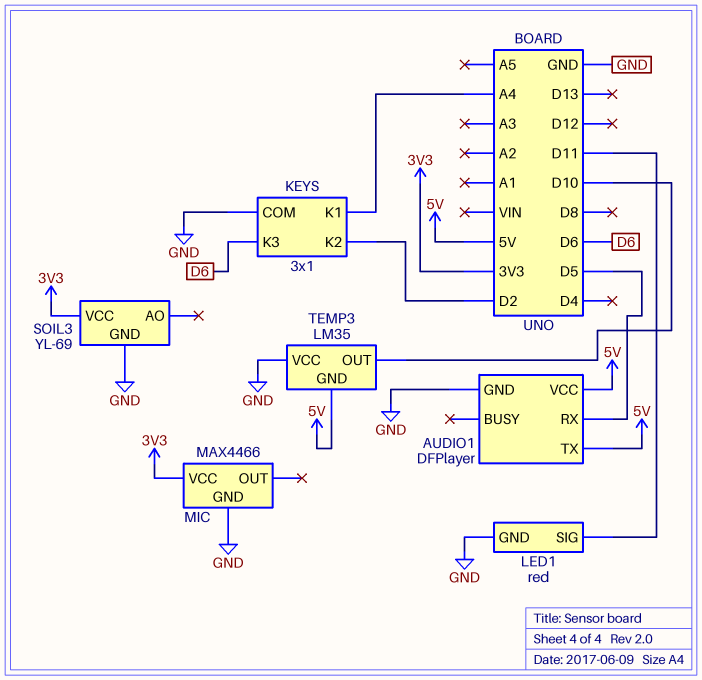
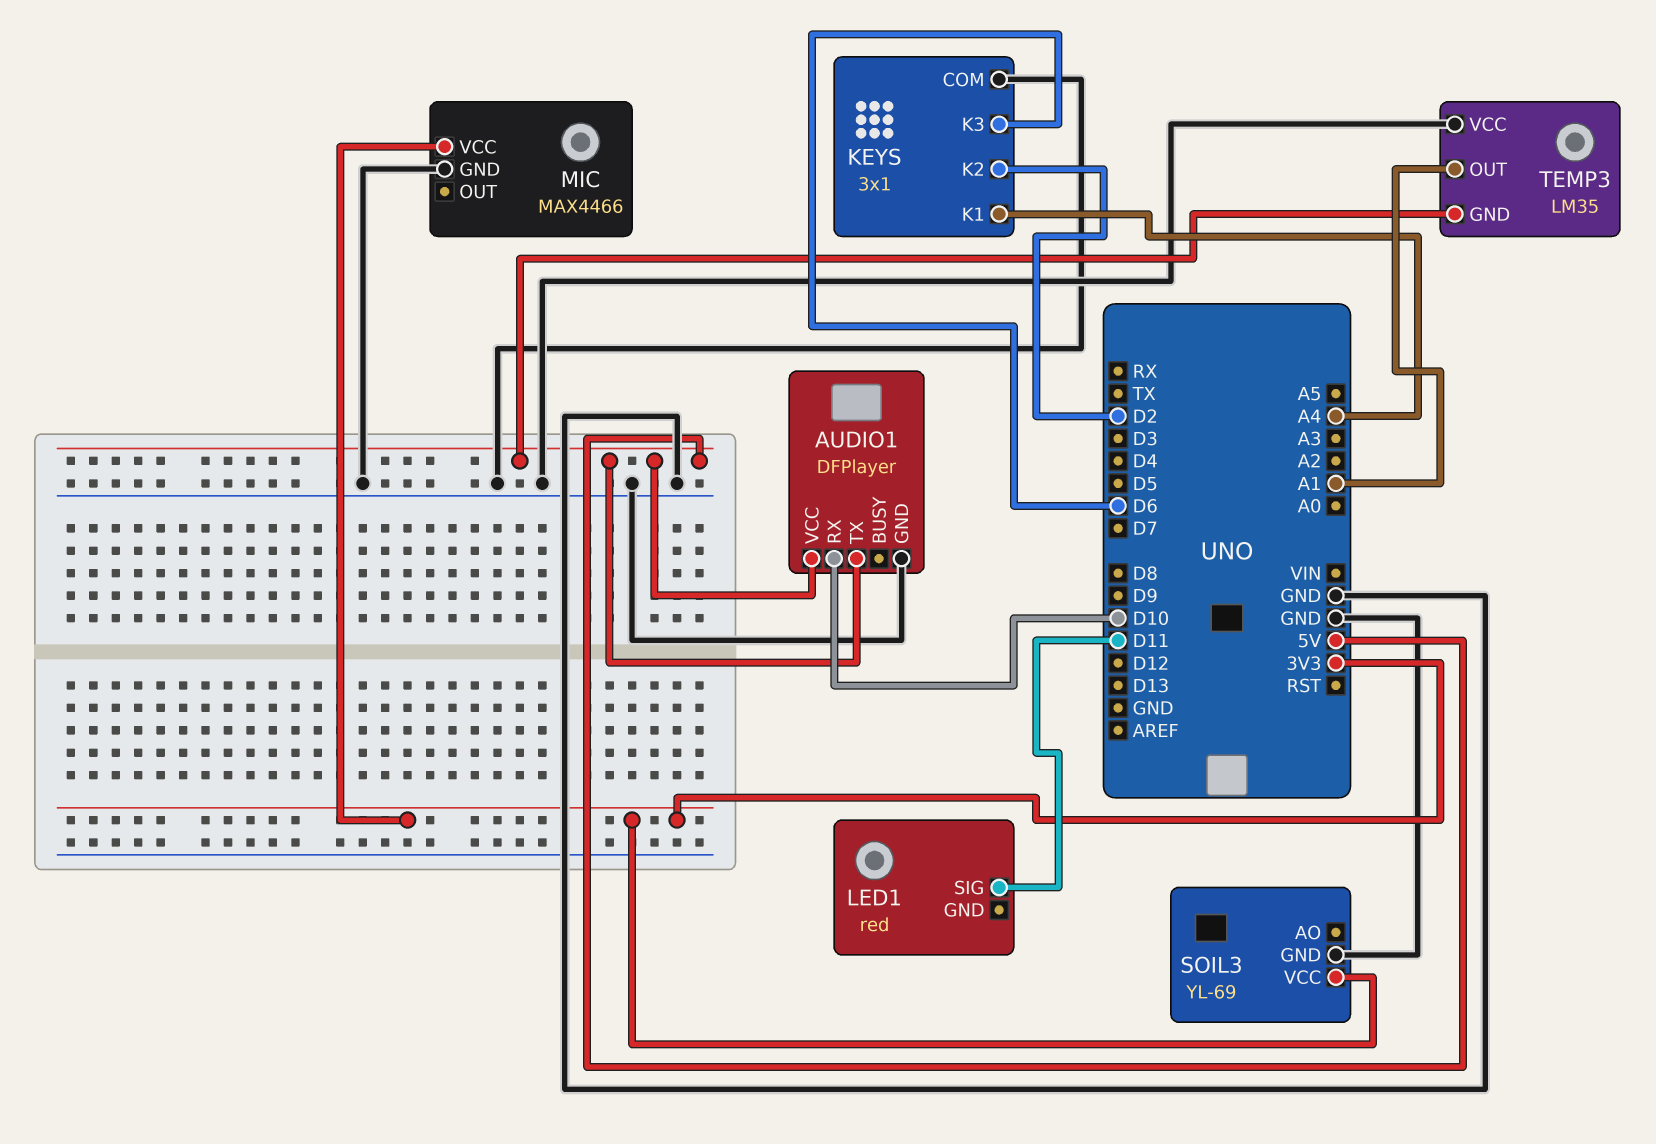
AUDIO1 pin RX: D5 -> D10
LED1 pin GND: GND -> none
TEMP3 pin OUT: D10 -> A1

